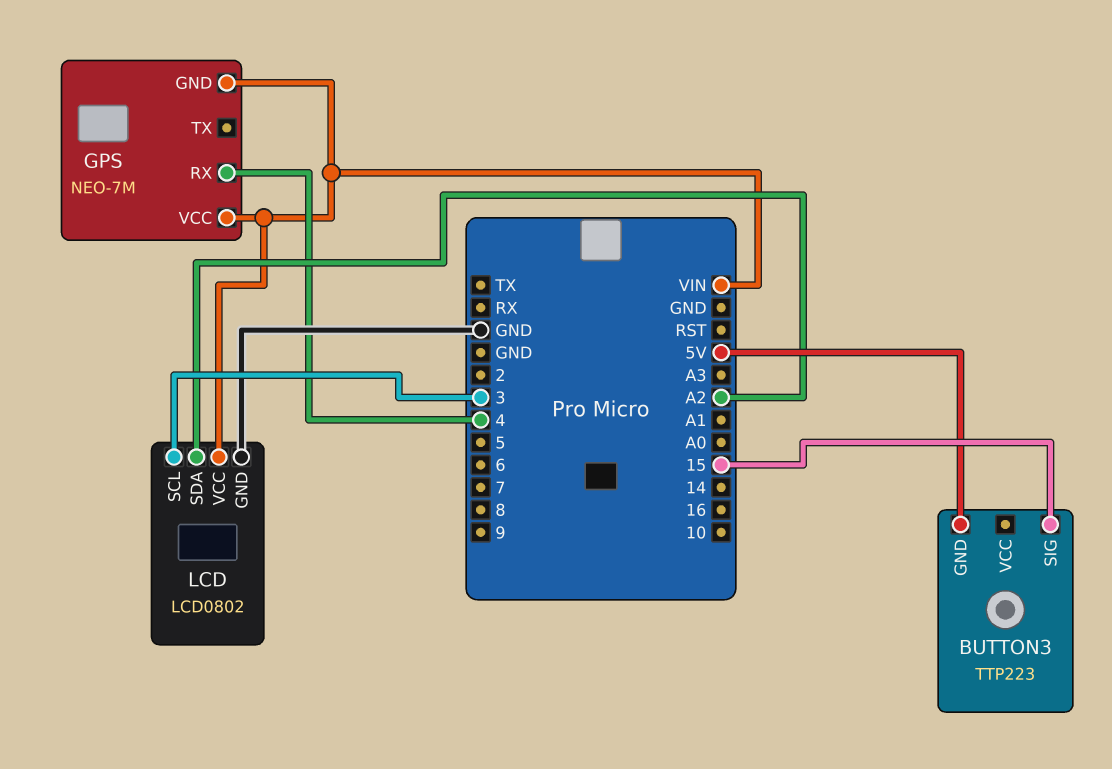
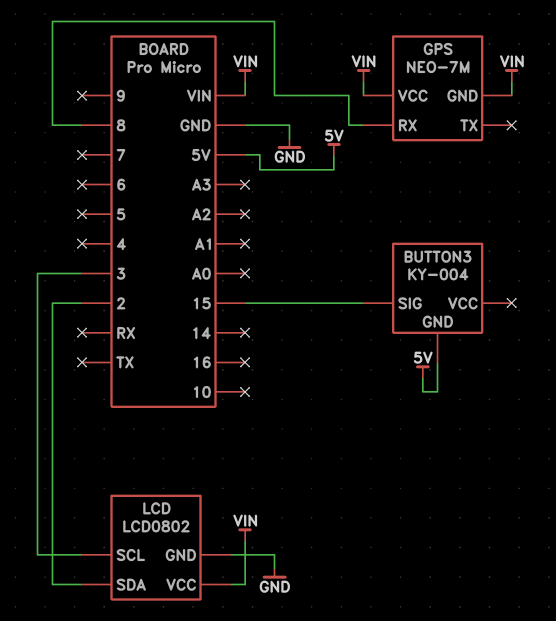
BUTTON3: TTP223 -> KY-004
GPS pin RX: 4 -> 8
LCD pin SDA: A2 -> 2

